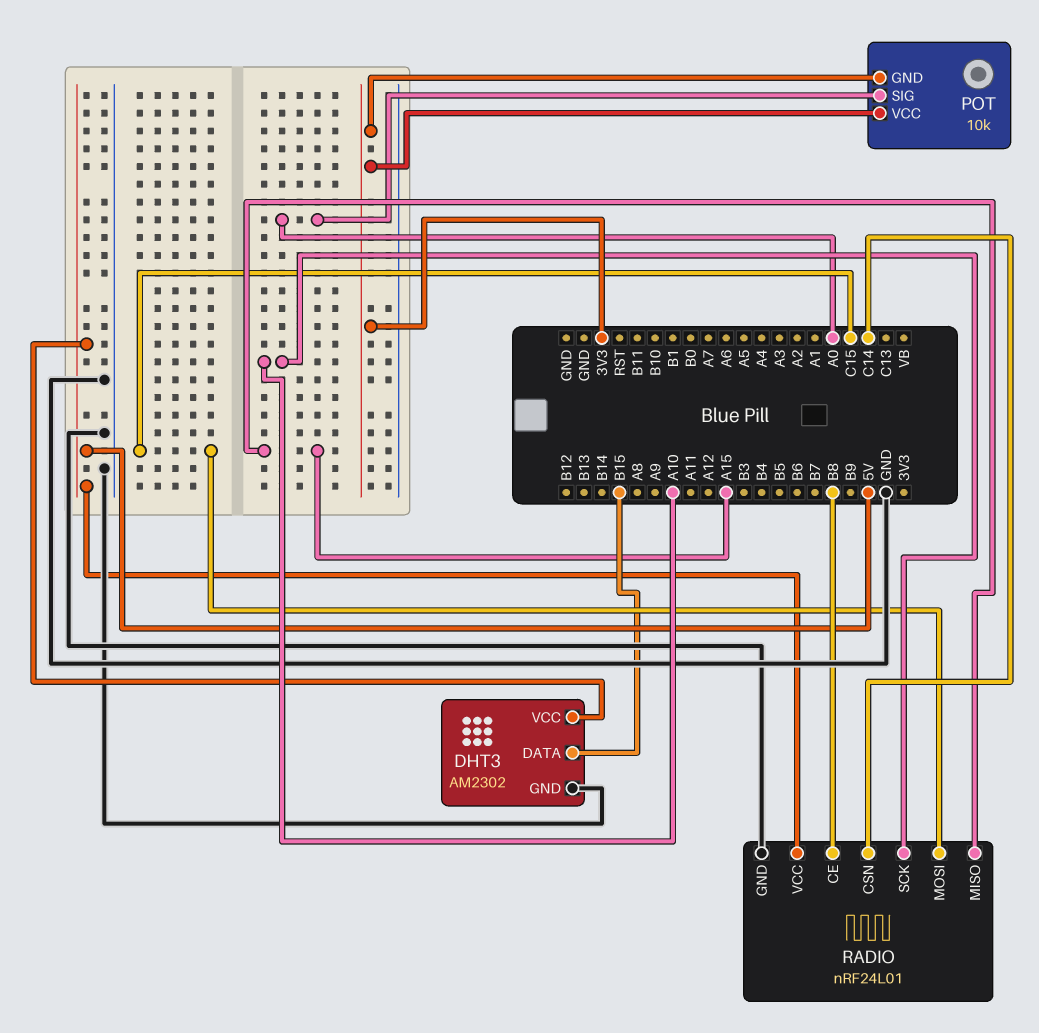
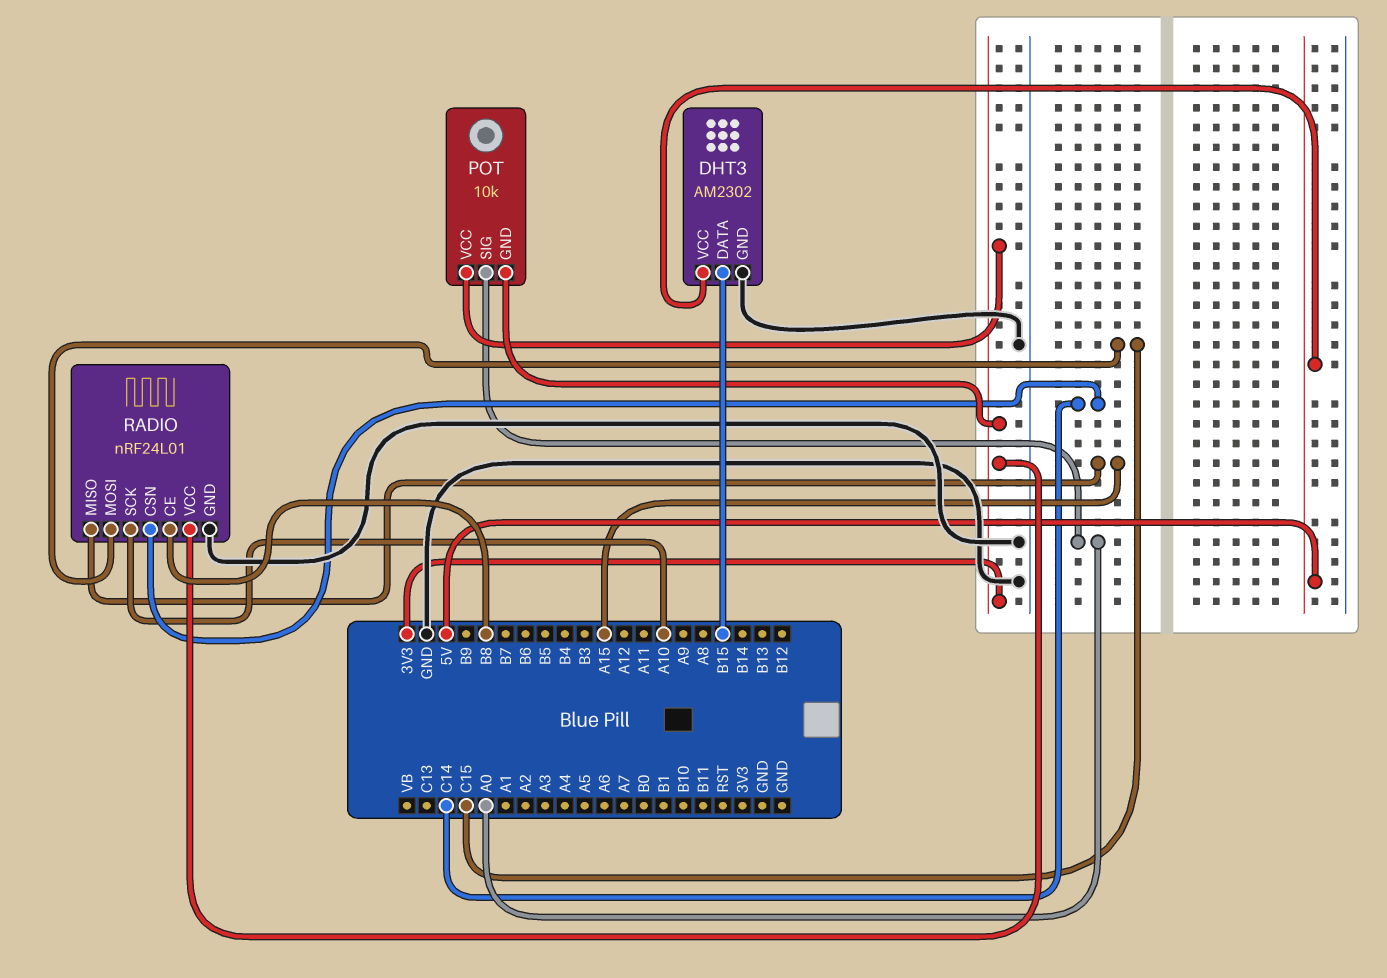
RADIO pin VCC: 5V -> 3V3

